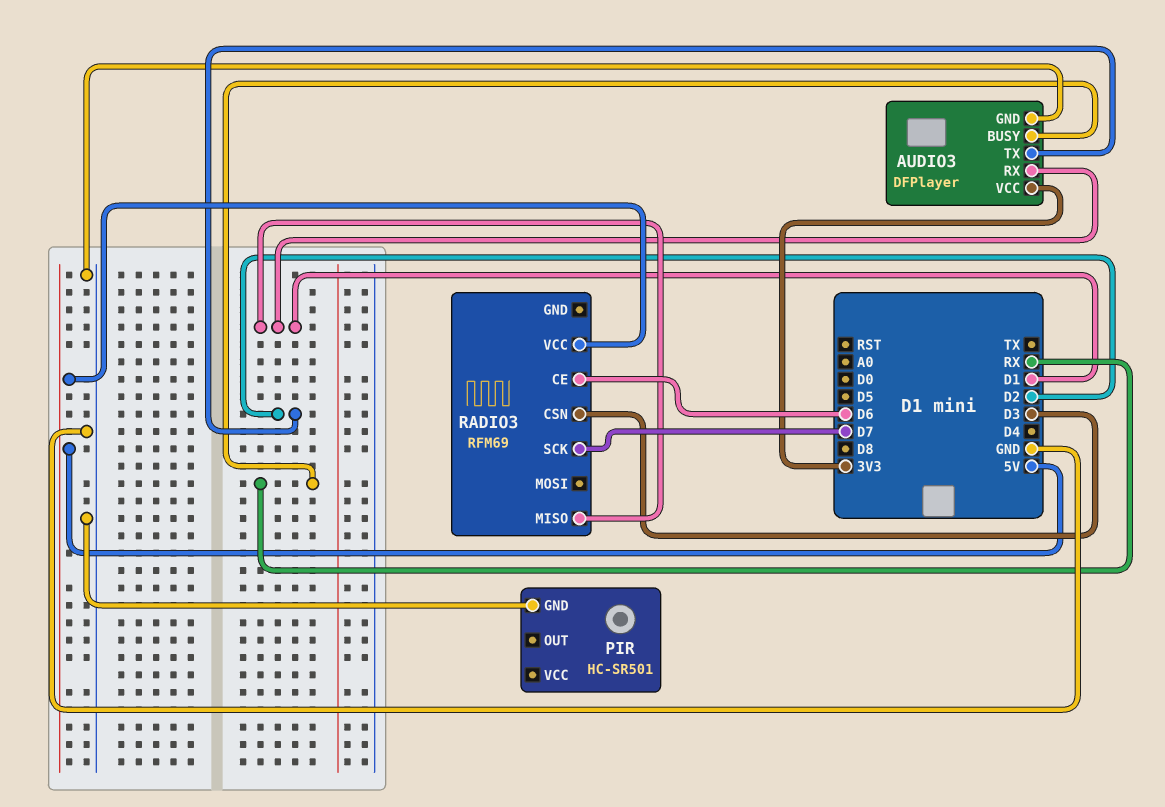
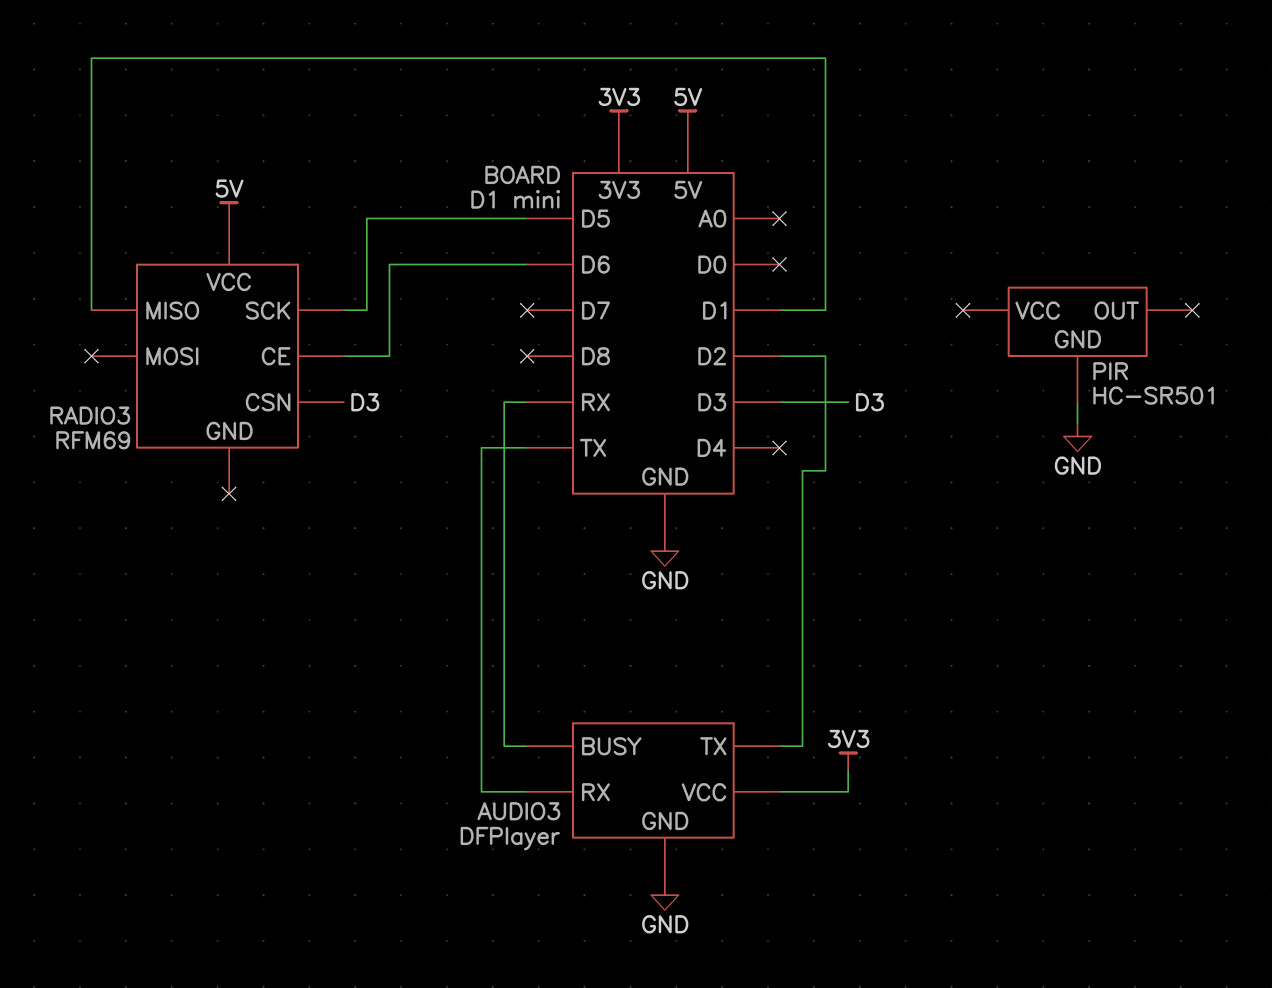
AUDIO3 pin RX: D1 -> TX
RADIO3 pin SCK: D7 -> D5

